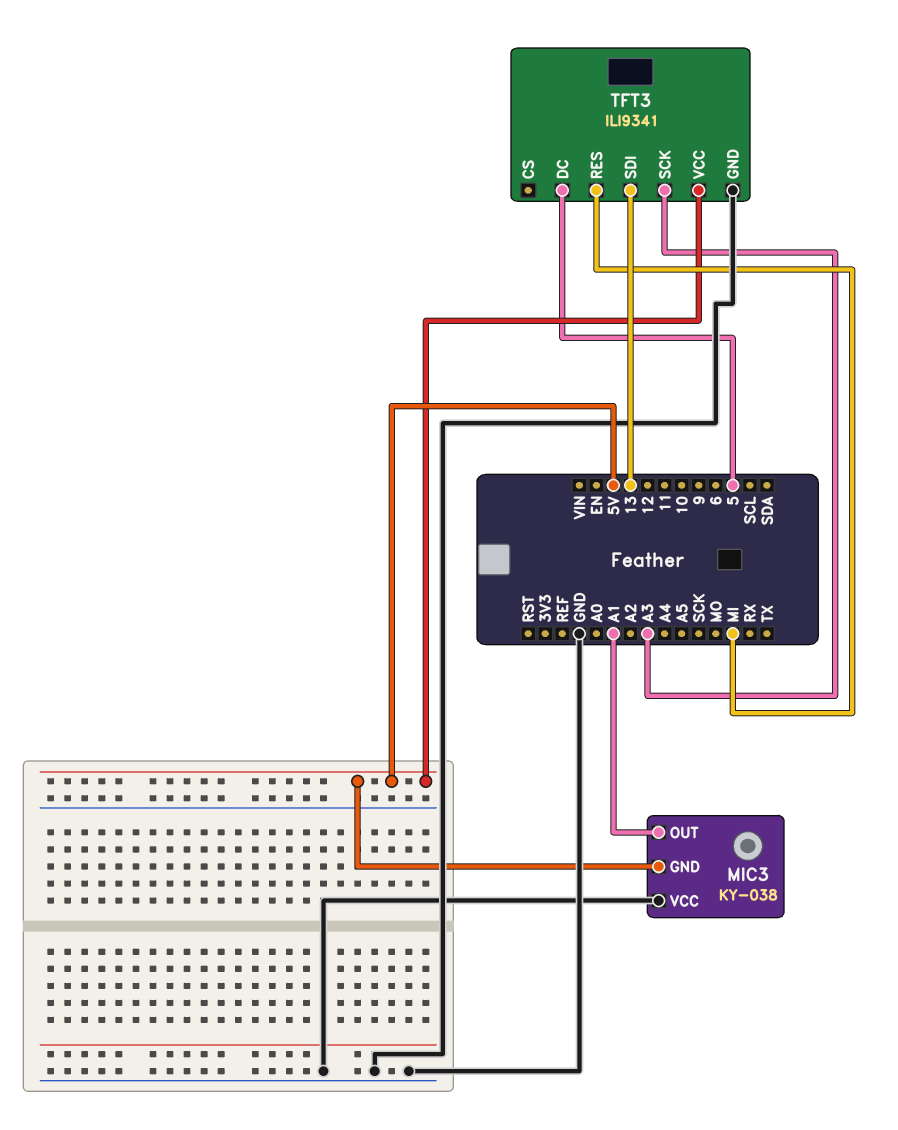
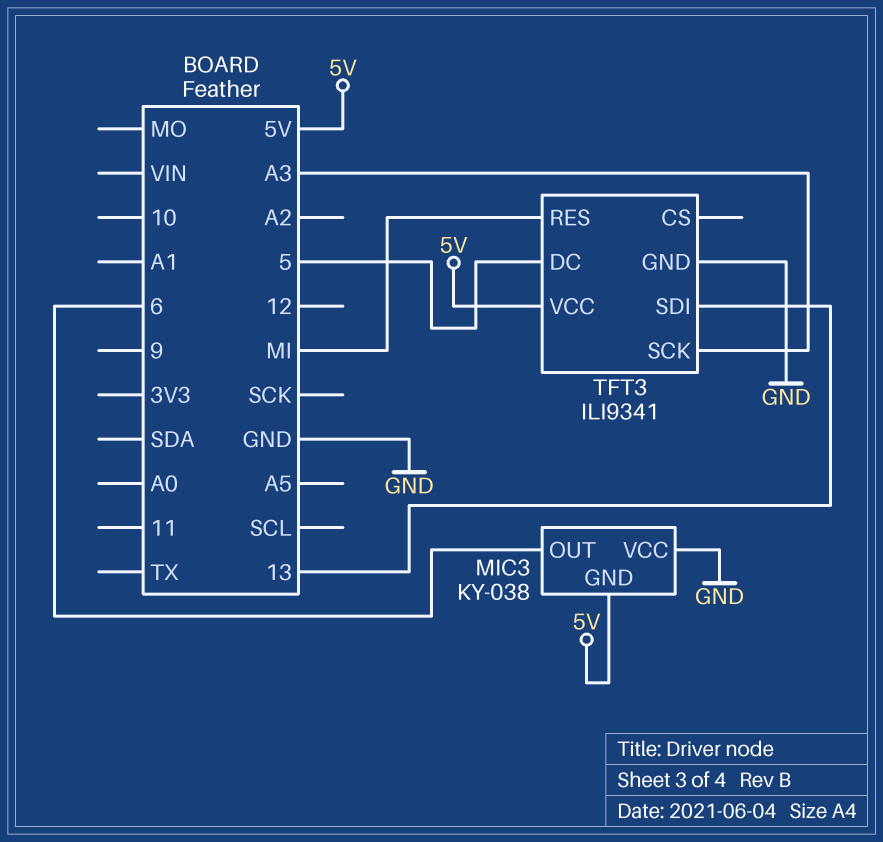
MIC3 pin OUT: A1 -> 6

